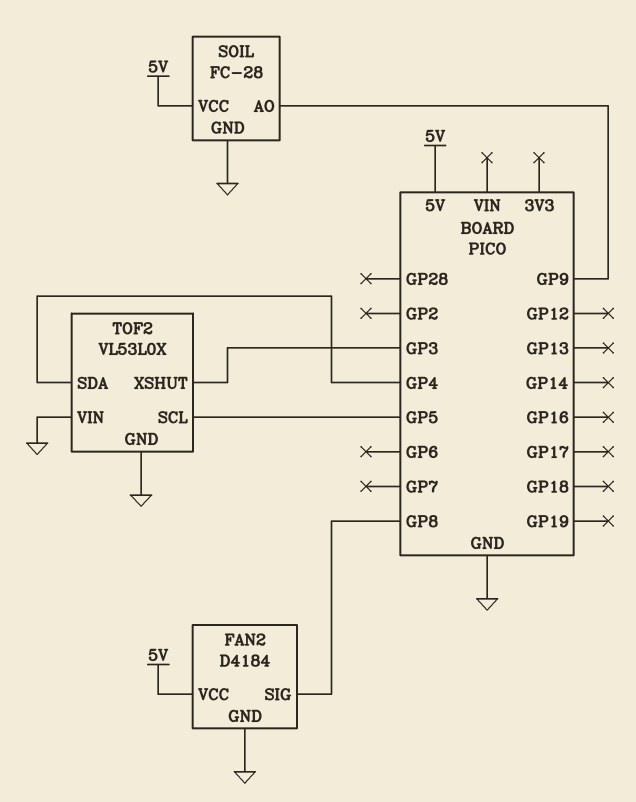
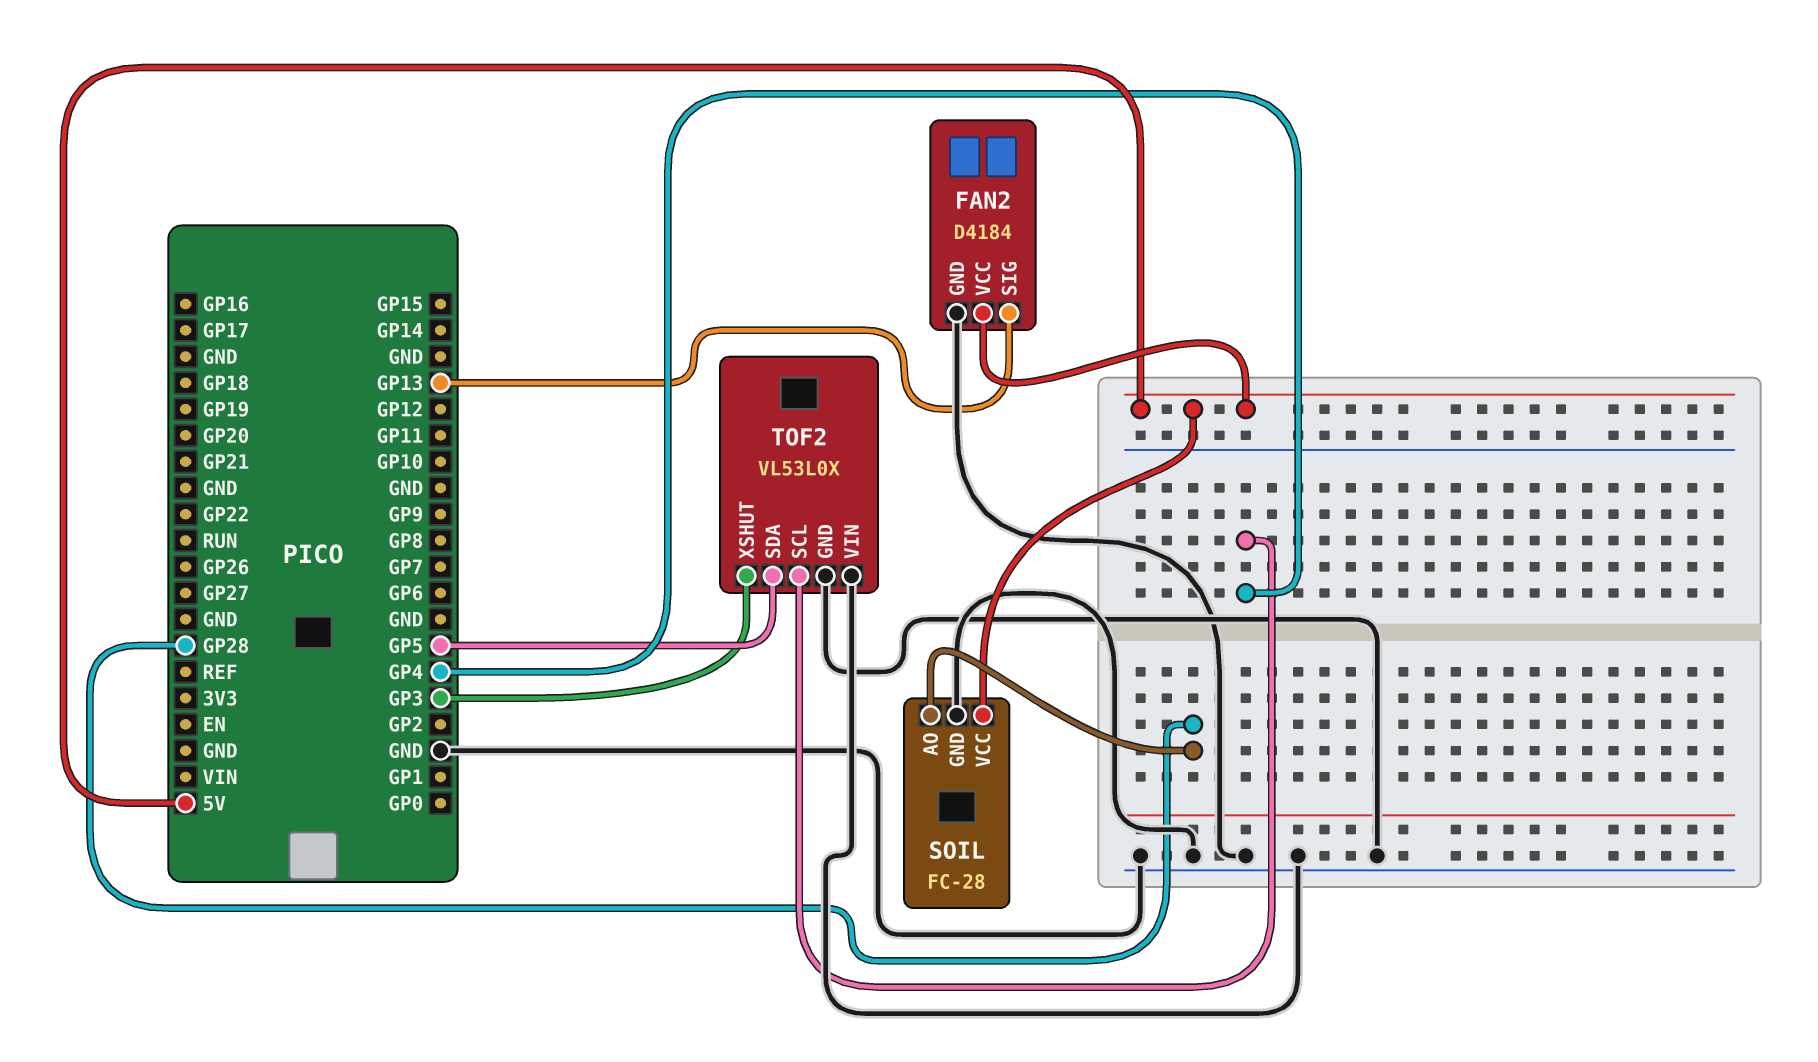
FAN2 pin SIG: GP8 -> GP13
SOIL pin AO: GP9 -> GP28
TOF2 pin SCL: GP5 -> GP4
TOF2 pin SDA: GP4 -> GP5

